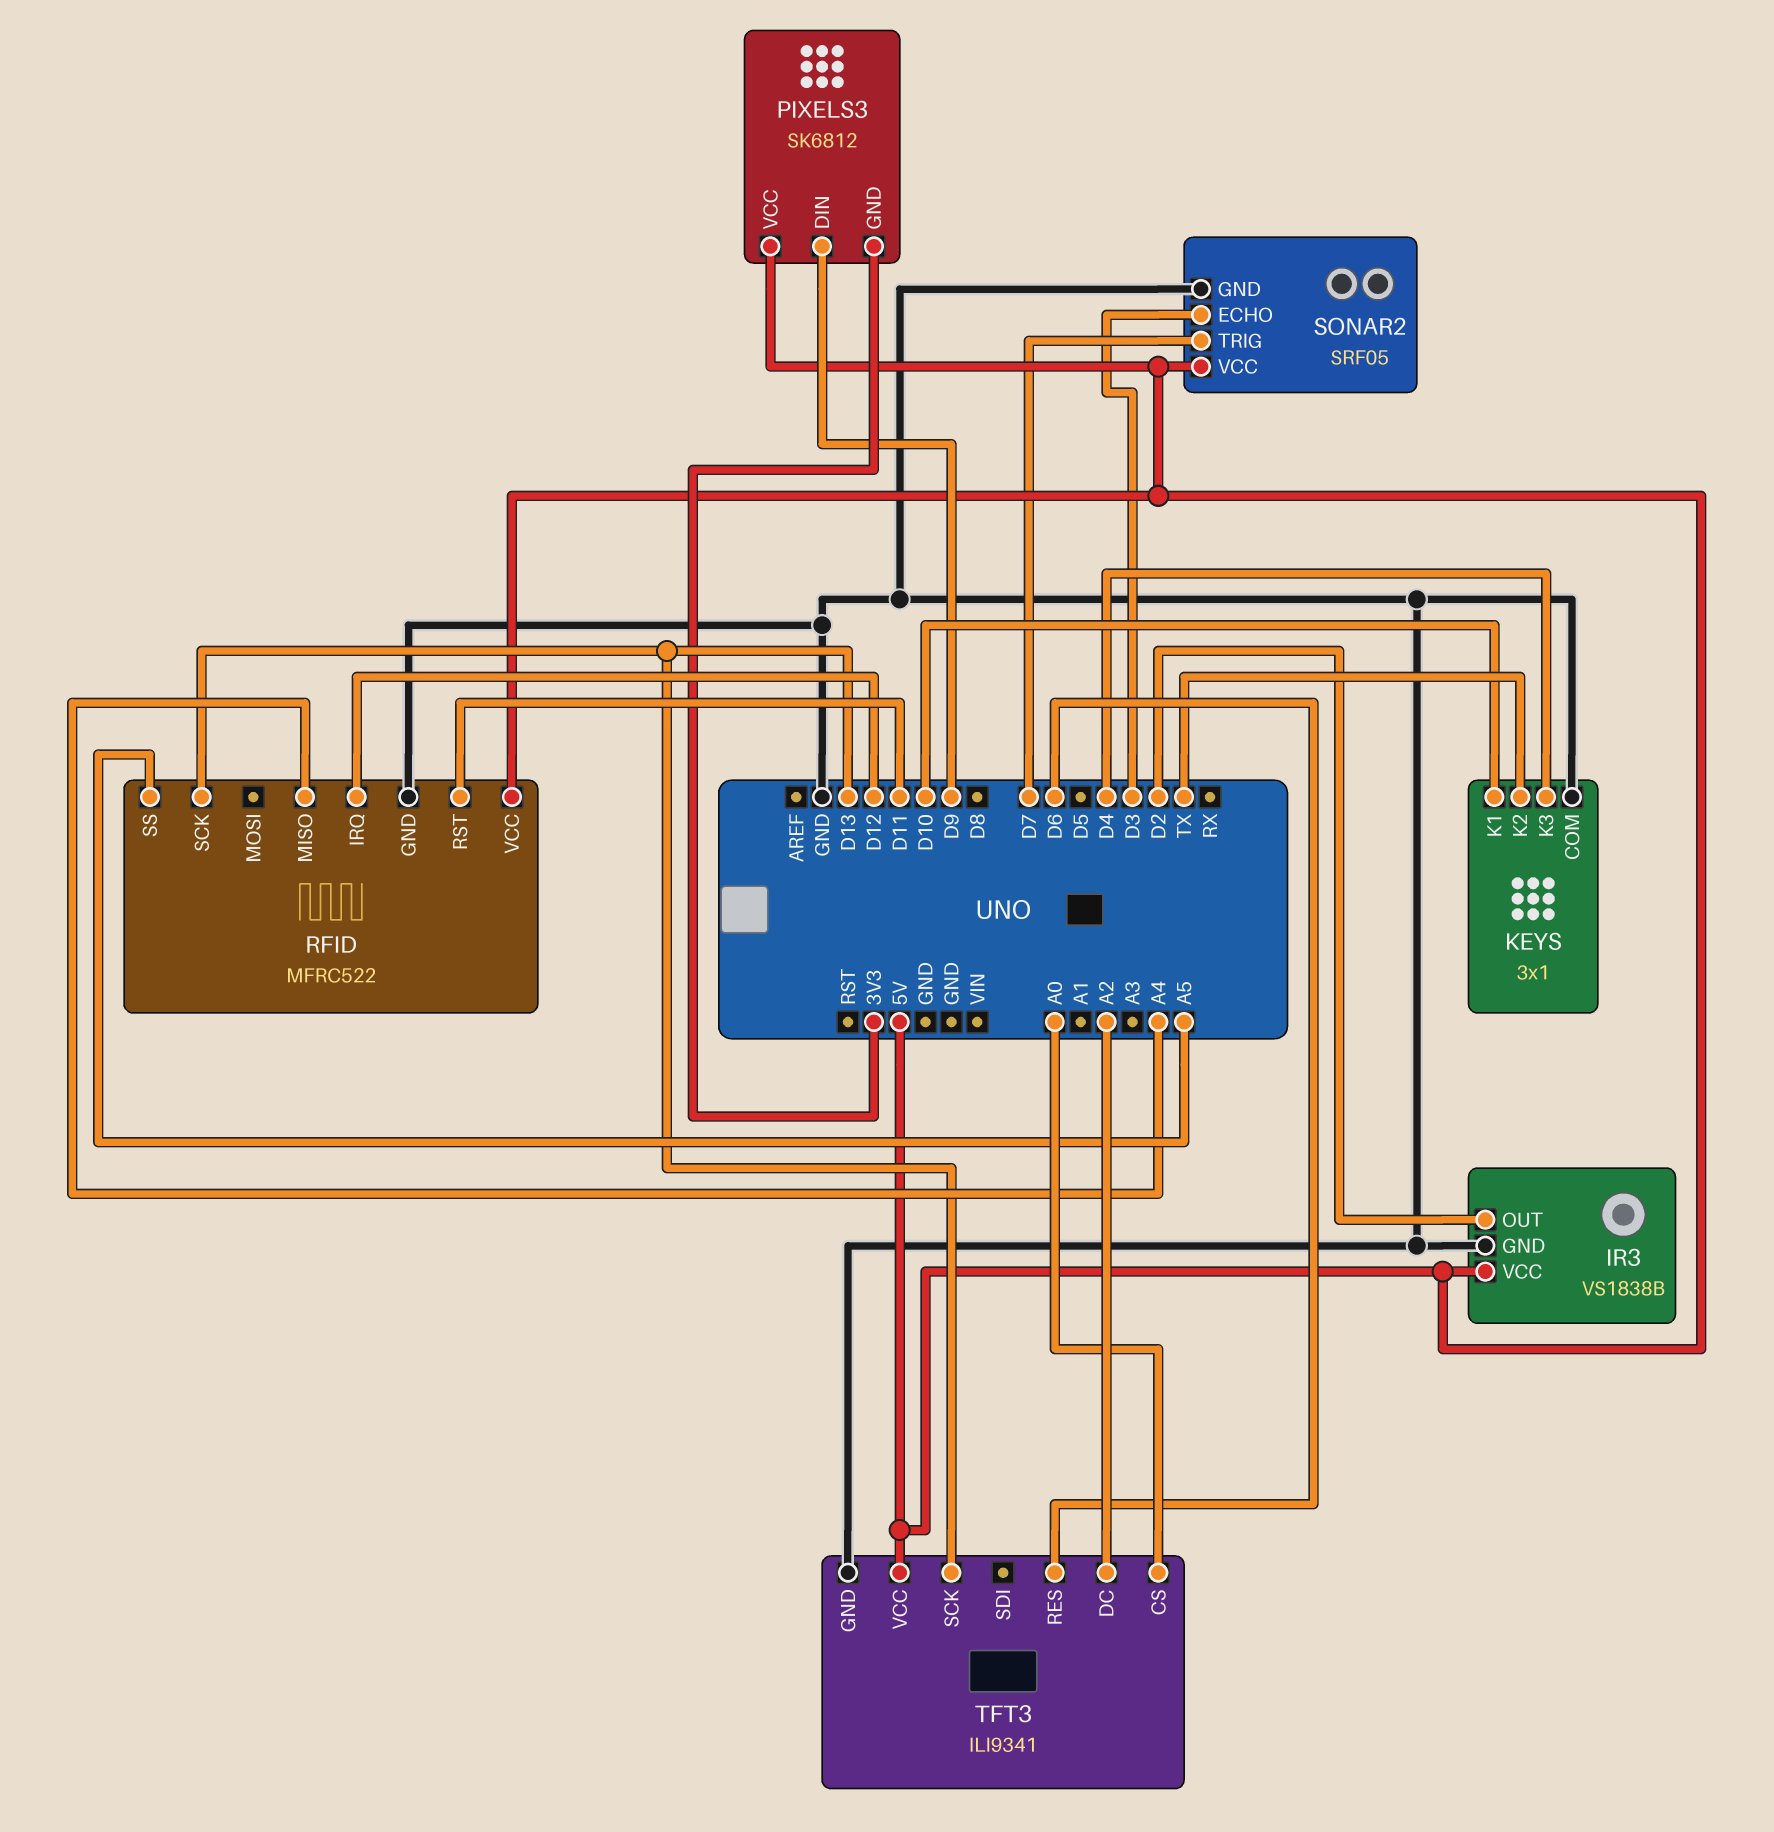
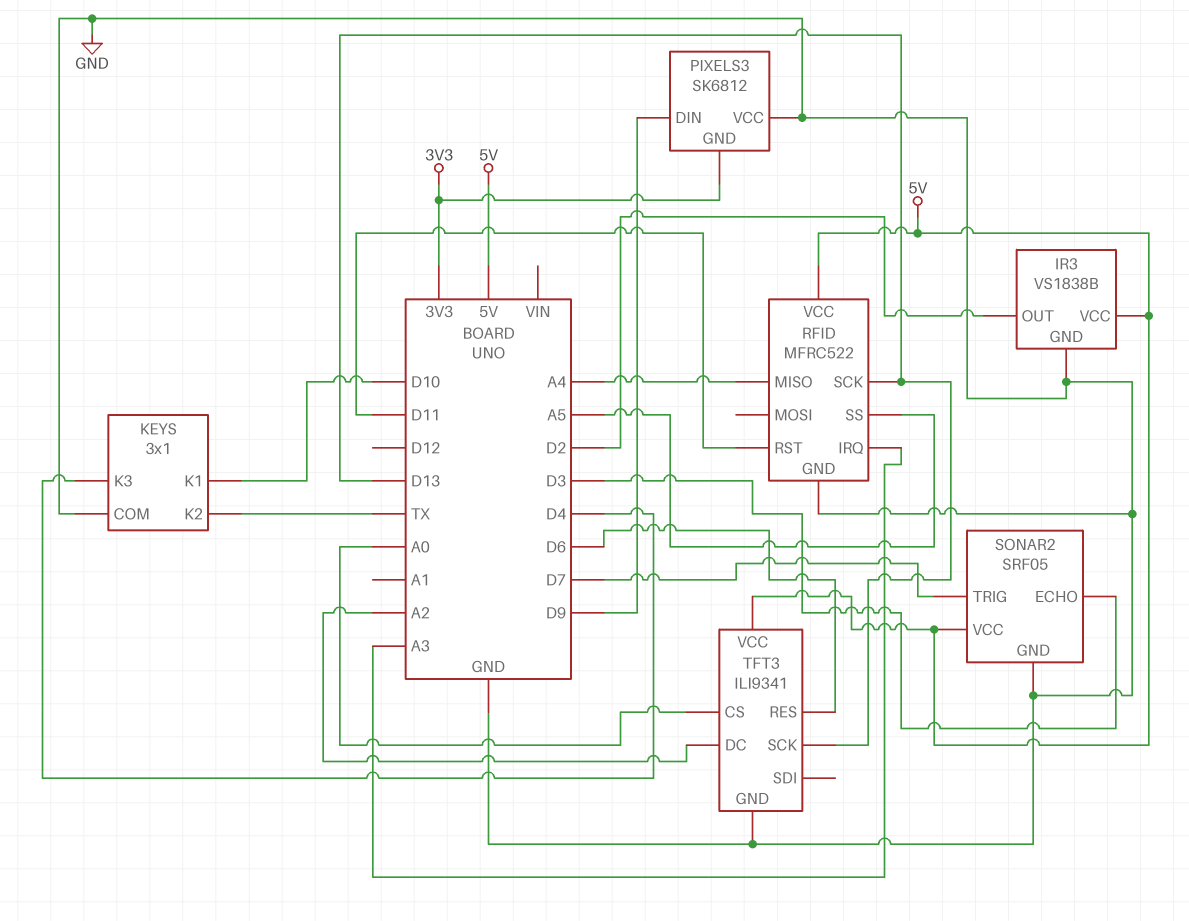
PIXELS3 pin VCC: 5V -> GND
RFID pin IRQ: D12 -> A3

